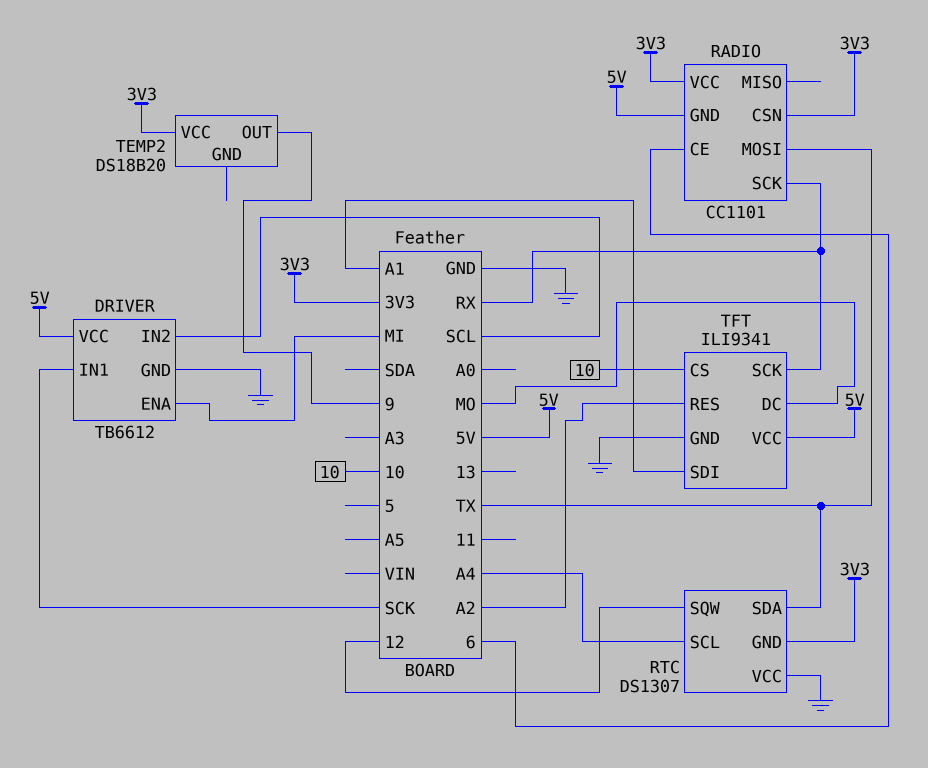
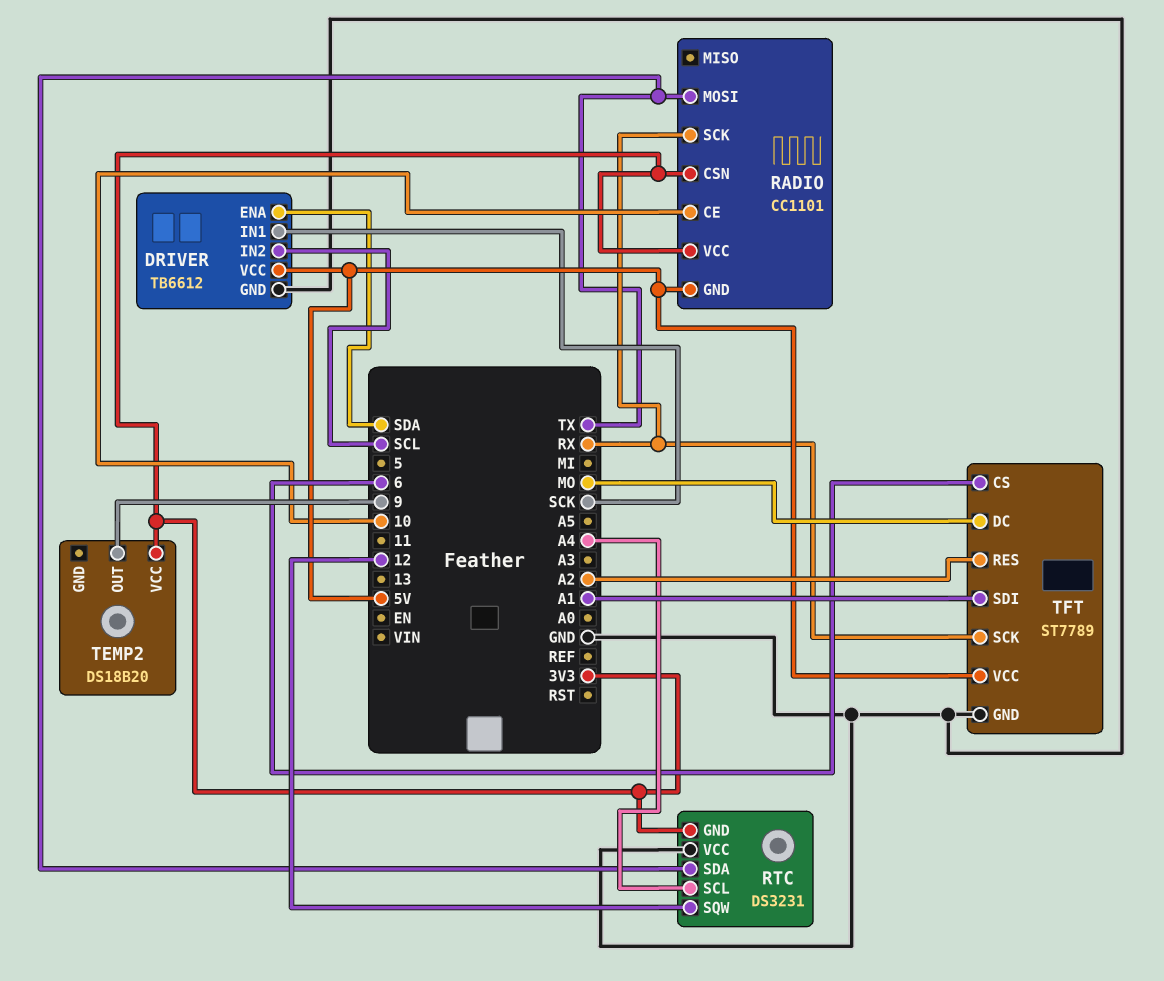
DRIVER pin ENA: MI -> SDA
RADIO pin CE: 6 -> 10
RTC: DS1307 -> DS3231
TFT: ILI9341 -> ST7789
TFT pin CS: 10 -> 6

